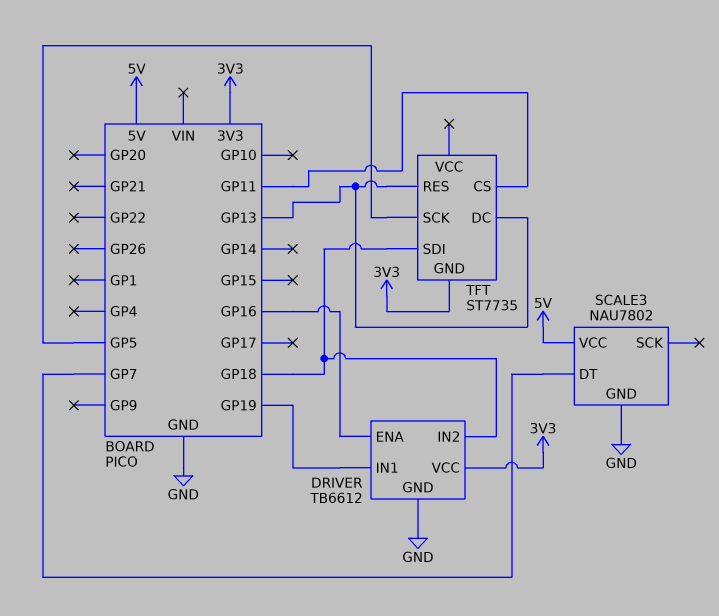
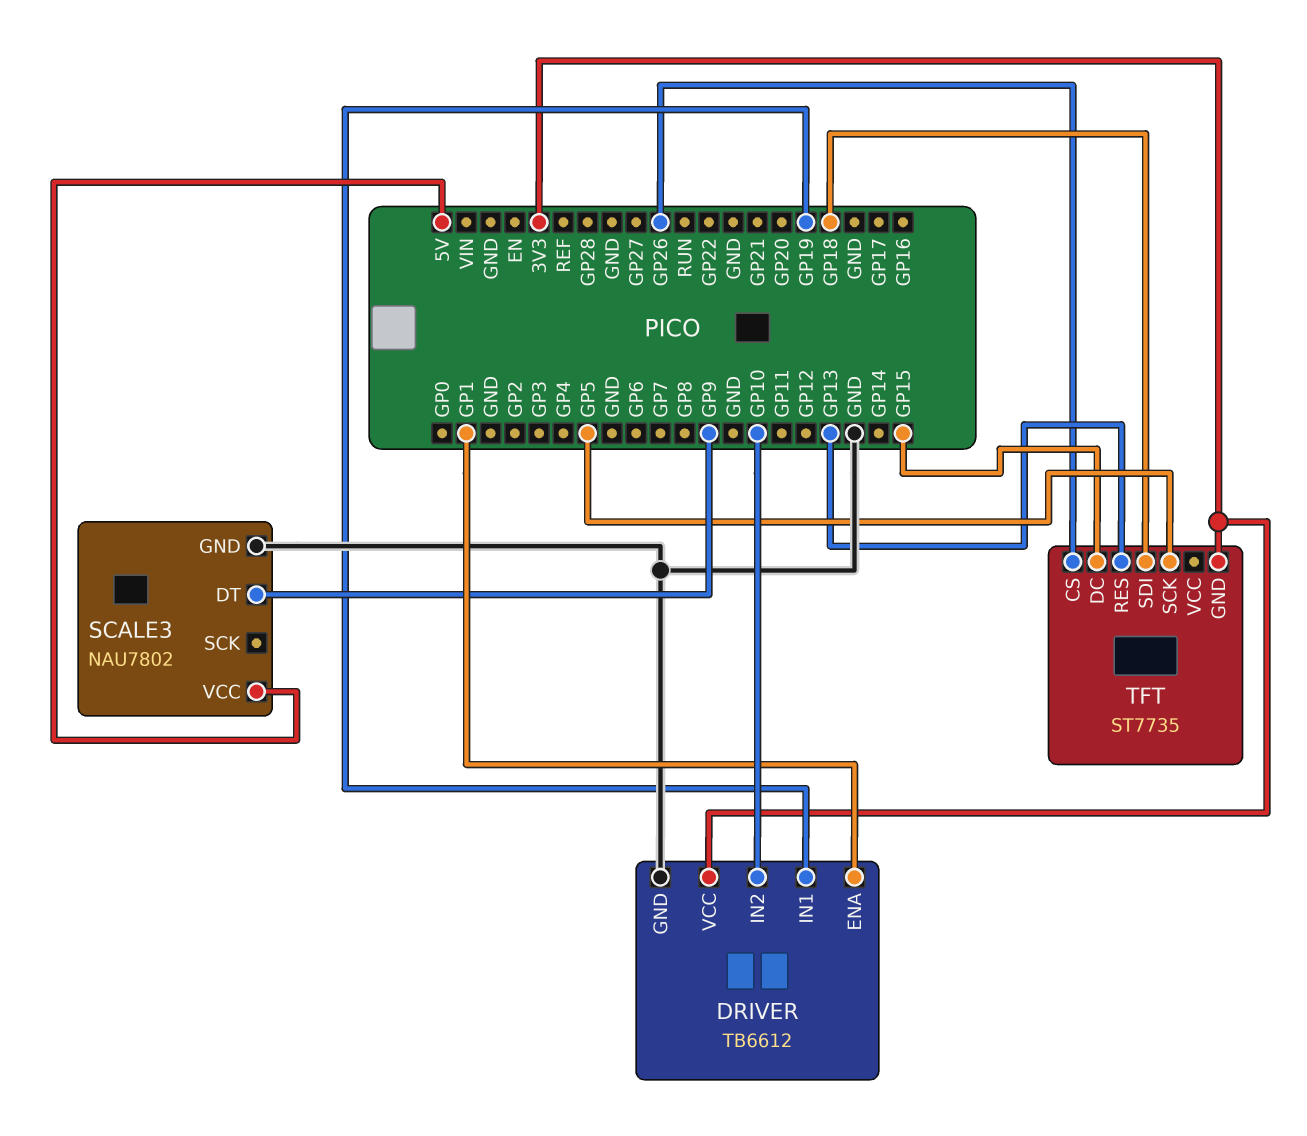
DRIVER pin ENA: GP16 -> GP1
DRIVER pin IN2: GP18 -> GP10
SCALE3 pin DT: GP7 -> GP9
TFT pin CS: GP11 -> GP26
TFT pin DC: GP13 -> GP15

